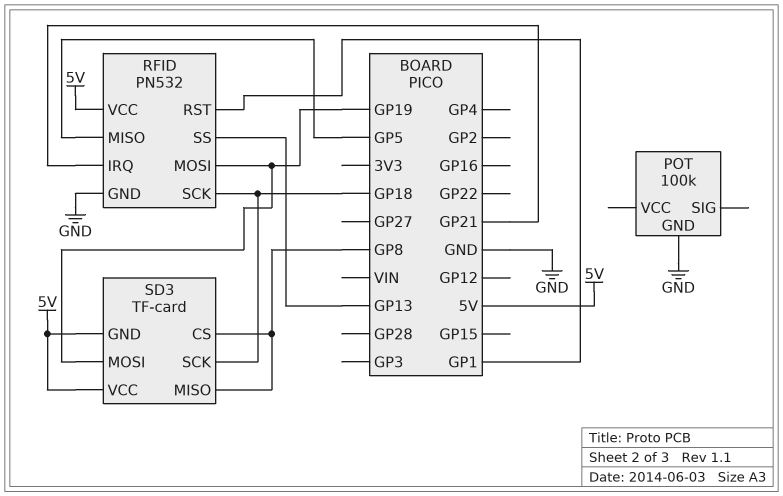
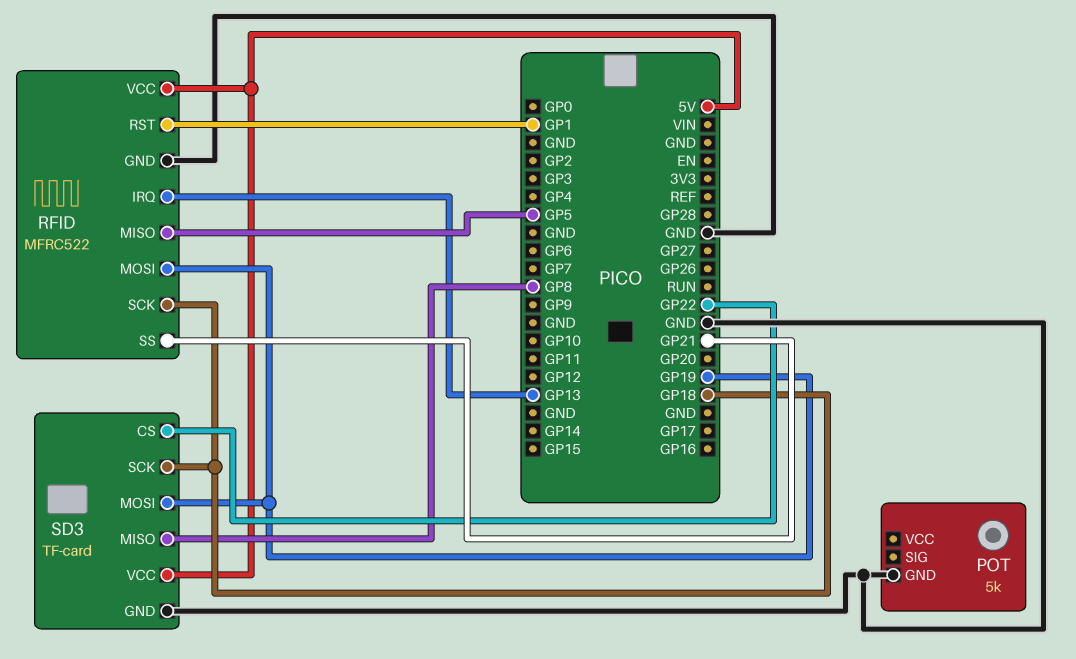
POT: 100k -> 5k
RFID: PN532 -> MFRC522
RFID pin IRQ: GP21 -> GP13
RFID pin SS: GP13 -> GP21
SD3 pin CS: GP8 -> GP22
SD3 pin GND: 5V -> GND

